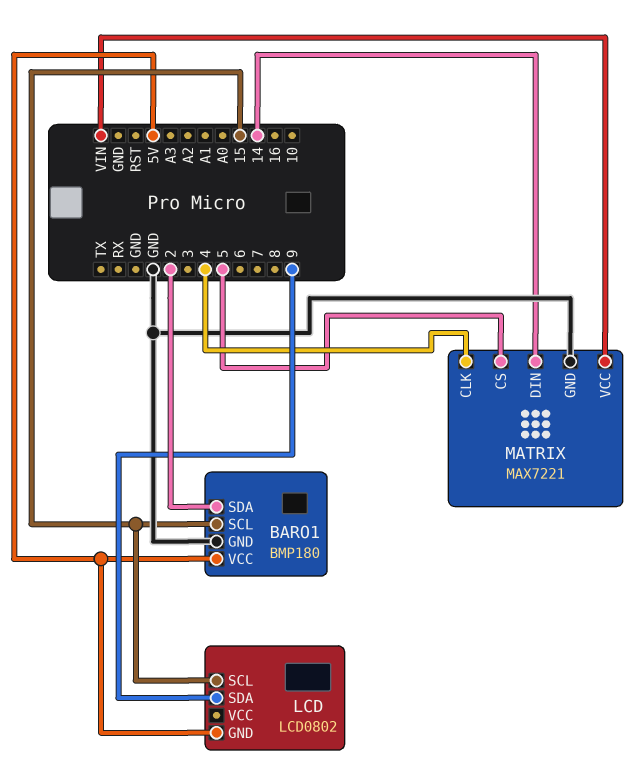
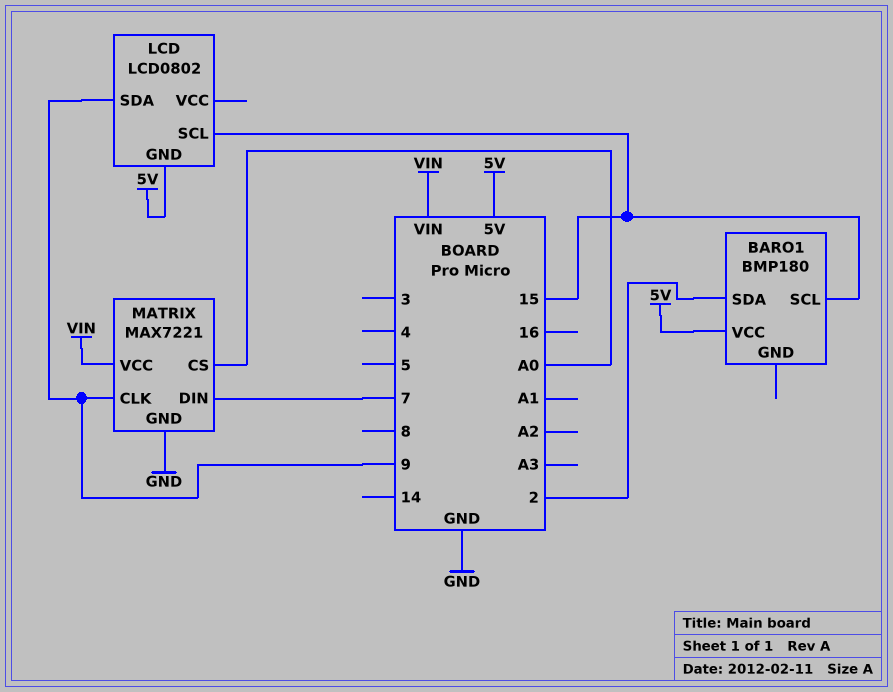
BARO1 pin GND: GND -> none
MATRIX pin CLK: 4 -> 9
MATRIX pin CS: 5 -> A0
MATRIX pin DIN: 14 -> 7

